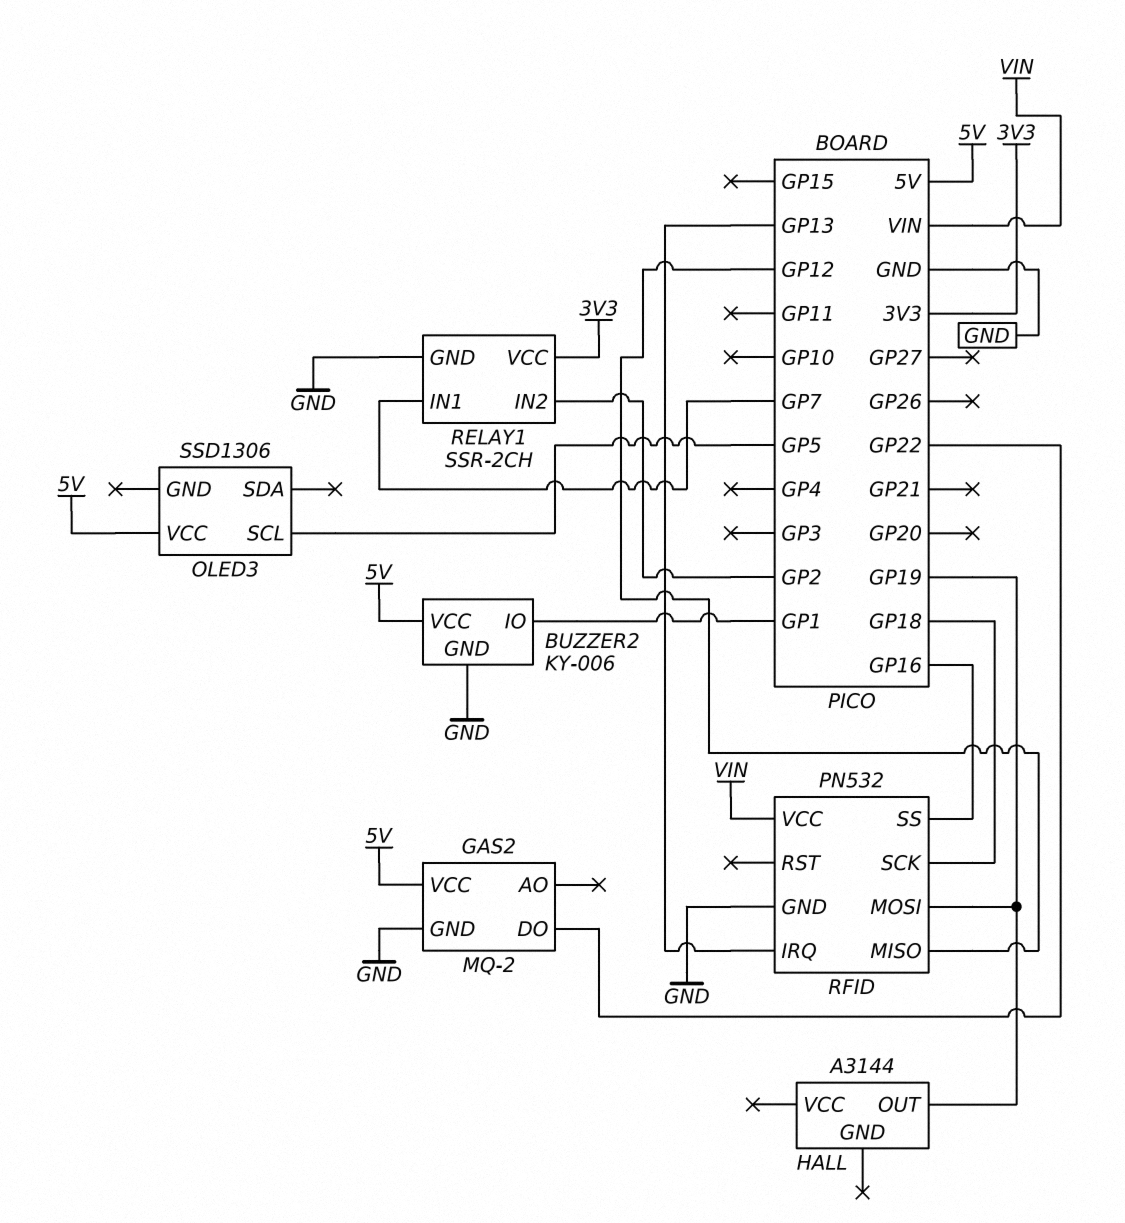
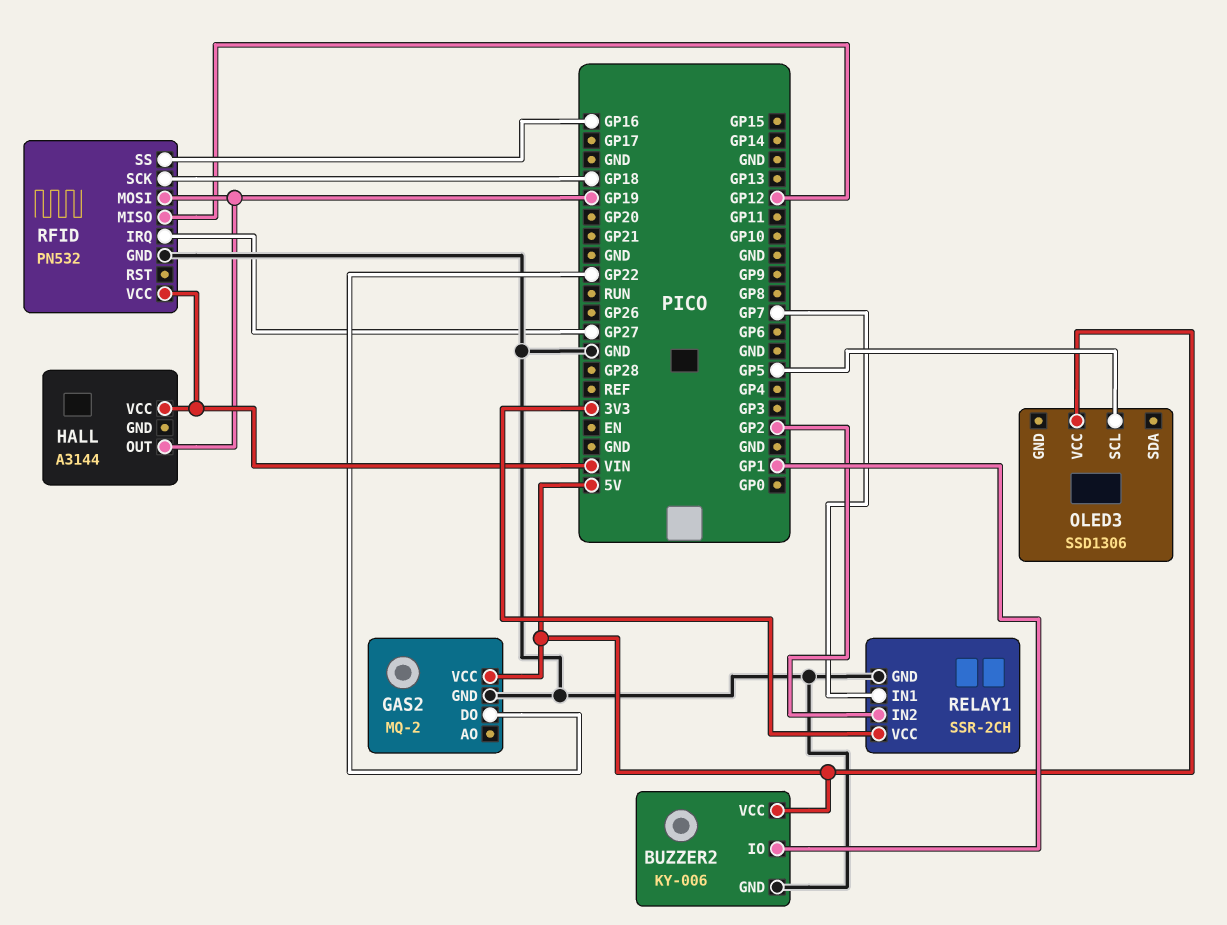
HALL pin VCC: none -> VIN
RFID pin IRQ: GP13 -> GP27

